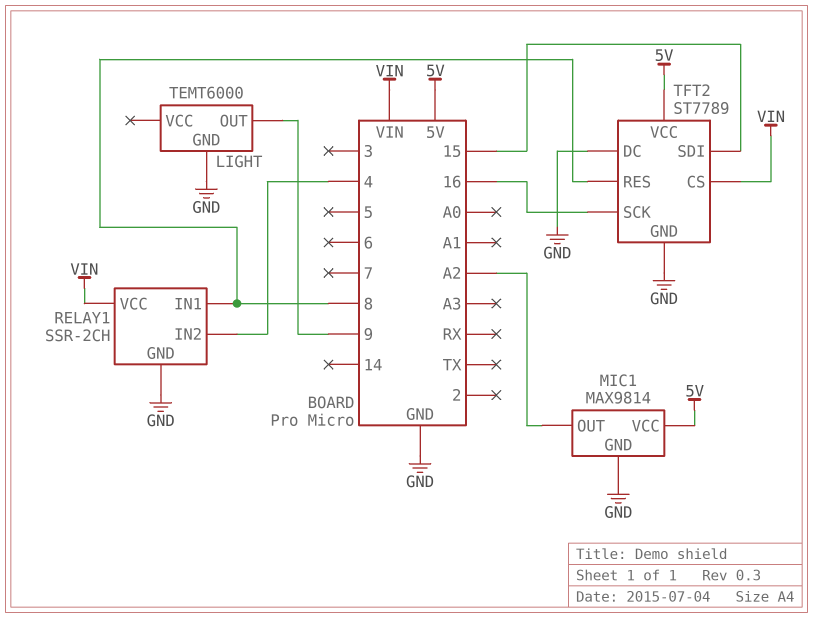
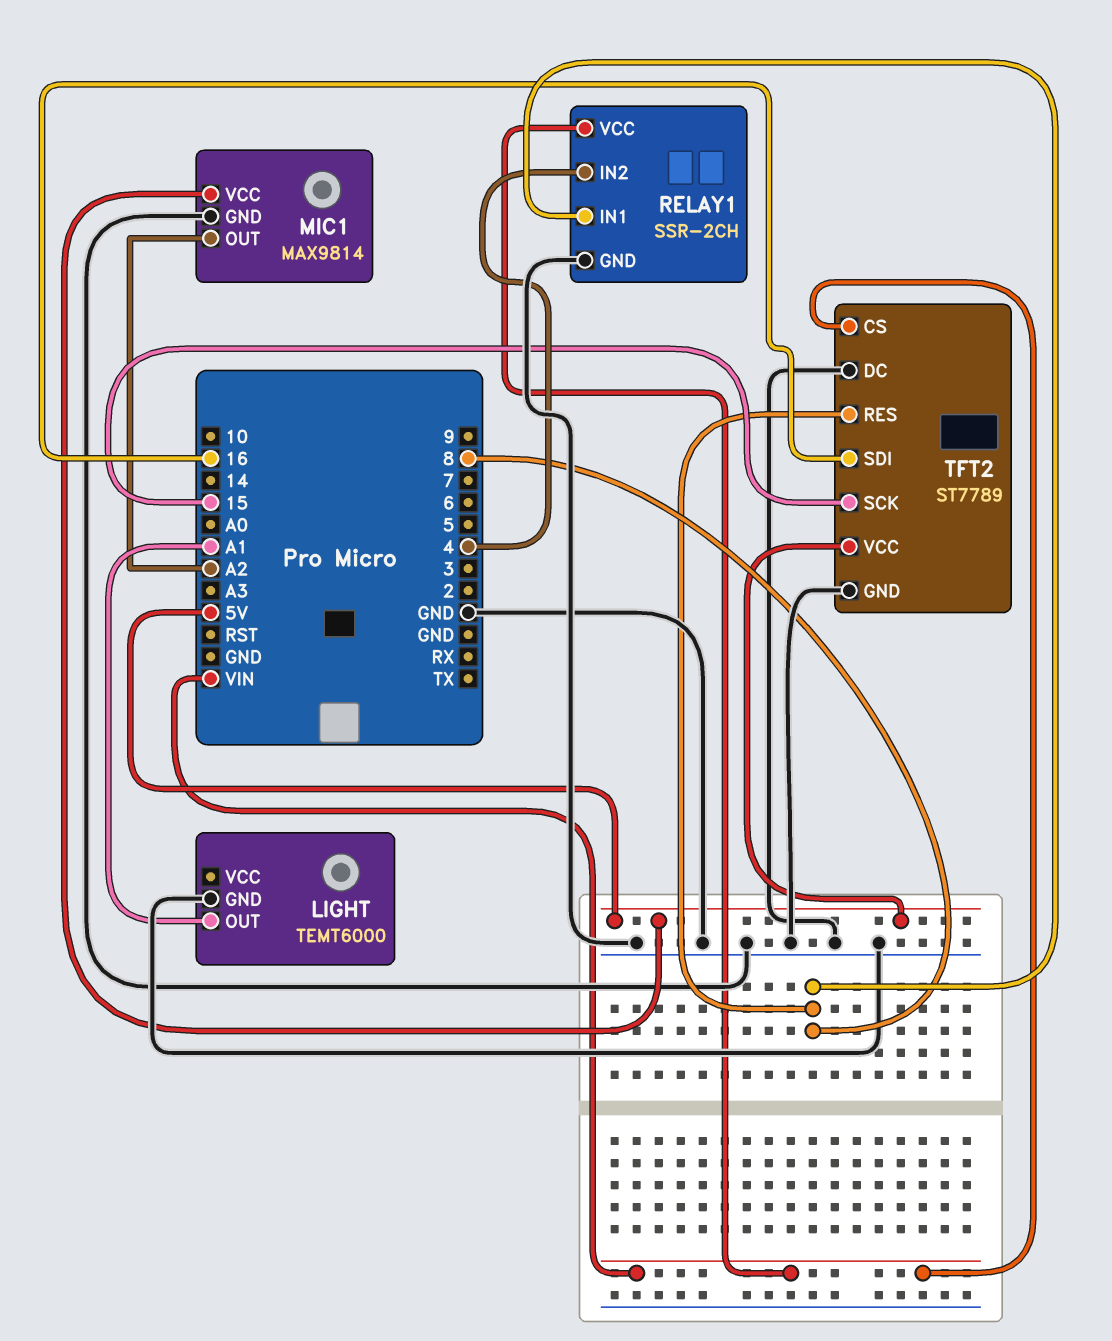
LIGHT pin OUT: 9 -> A1
TFT2 pin SCK: 16 -> 15
TFT2 pin SDI: 15 -> 16

